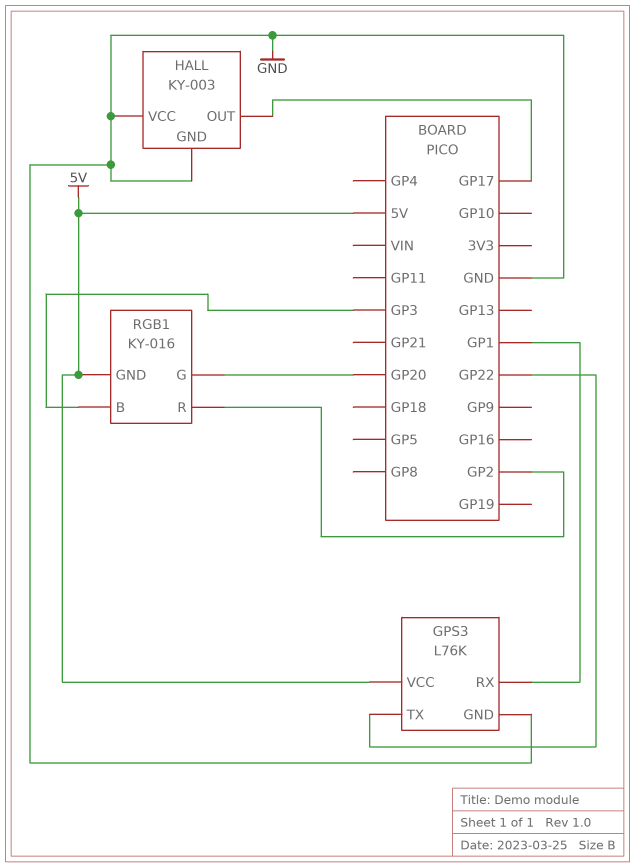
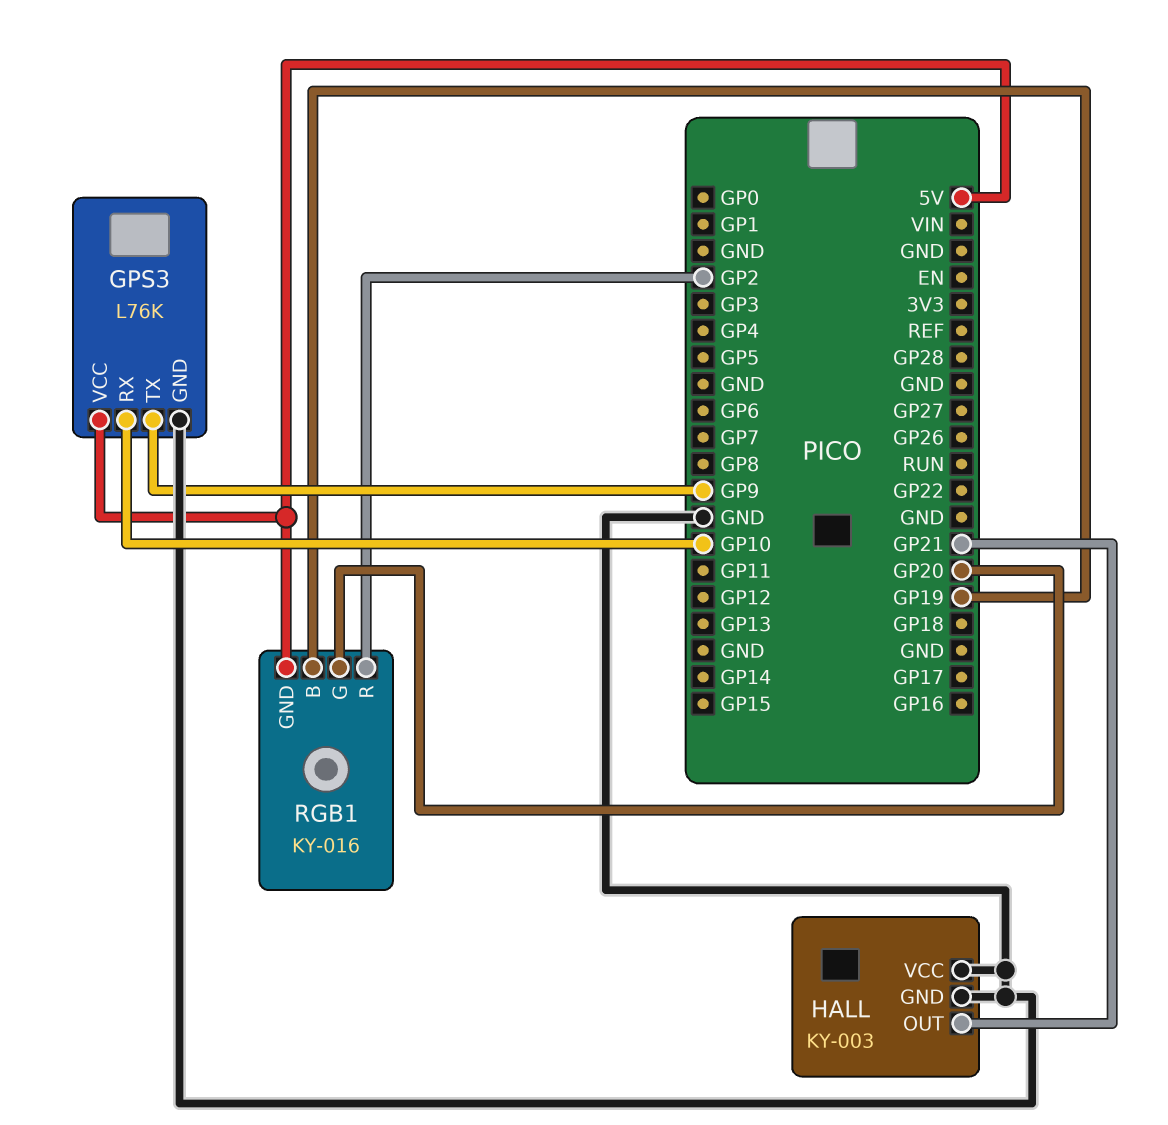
GPS3 pin RX: GP1 -> GP10
GPS3 pin TX: GP22 -> GP9
HALL pin OUT: GP17 -> GP21
RGB1 pin B: GP3 -> GP19

